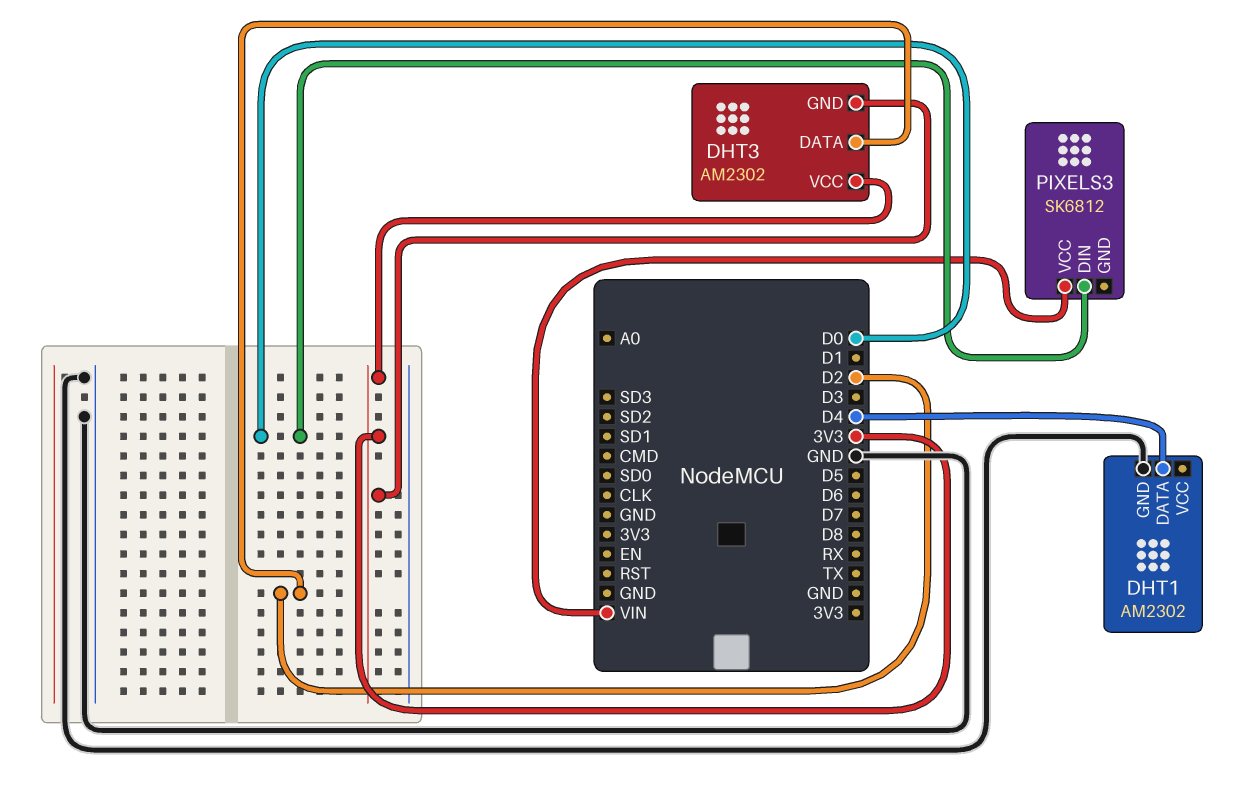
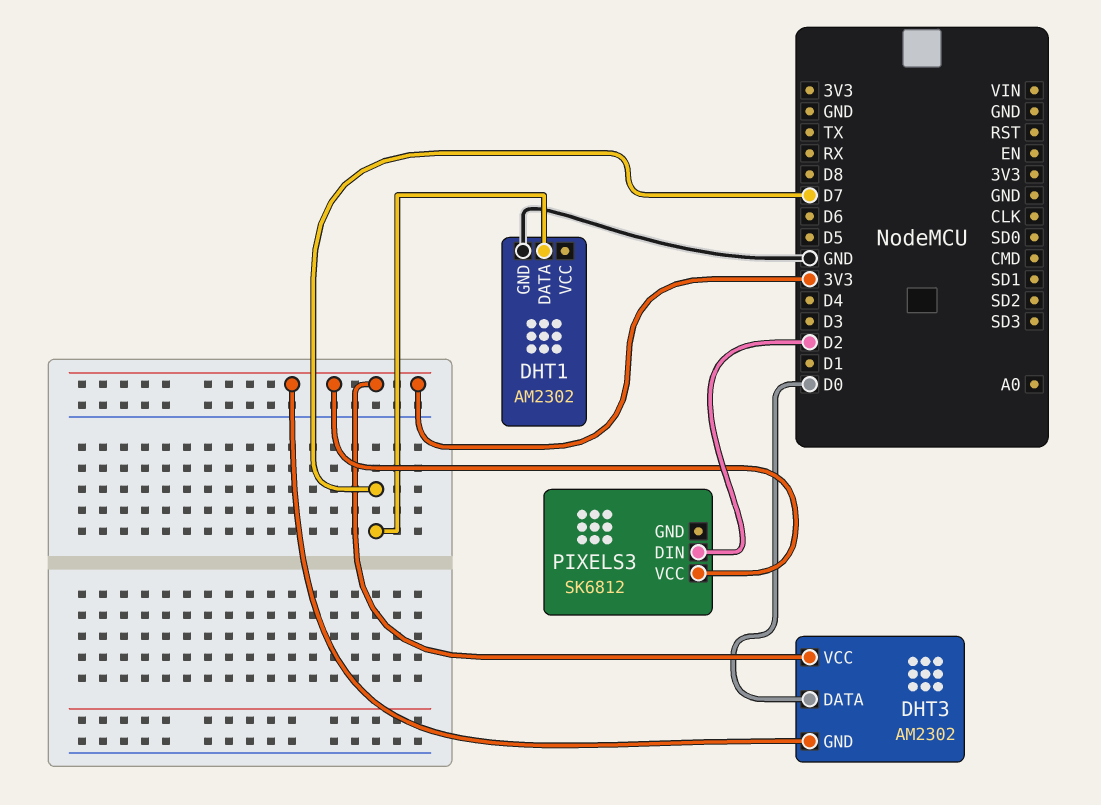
DHT1 pin DATA: D4 -> D7
DHT3 pin DATA: D2 -> D0
PIXELS3 pin DIN: D0 -> D2
PIXELS3 pin VCC: VIN -> 3V3

